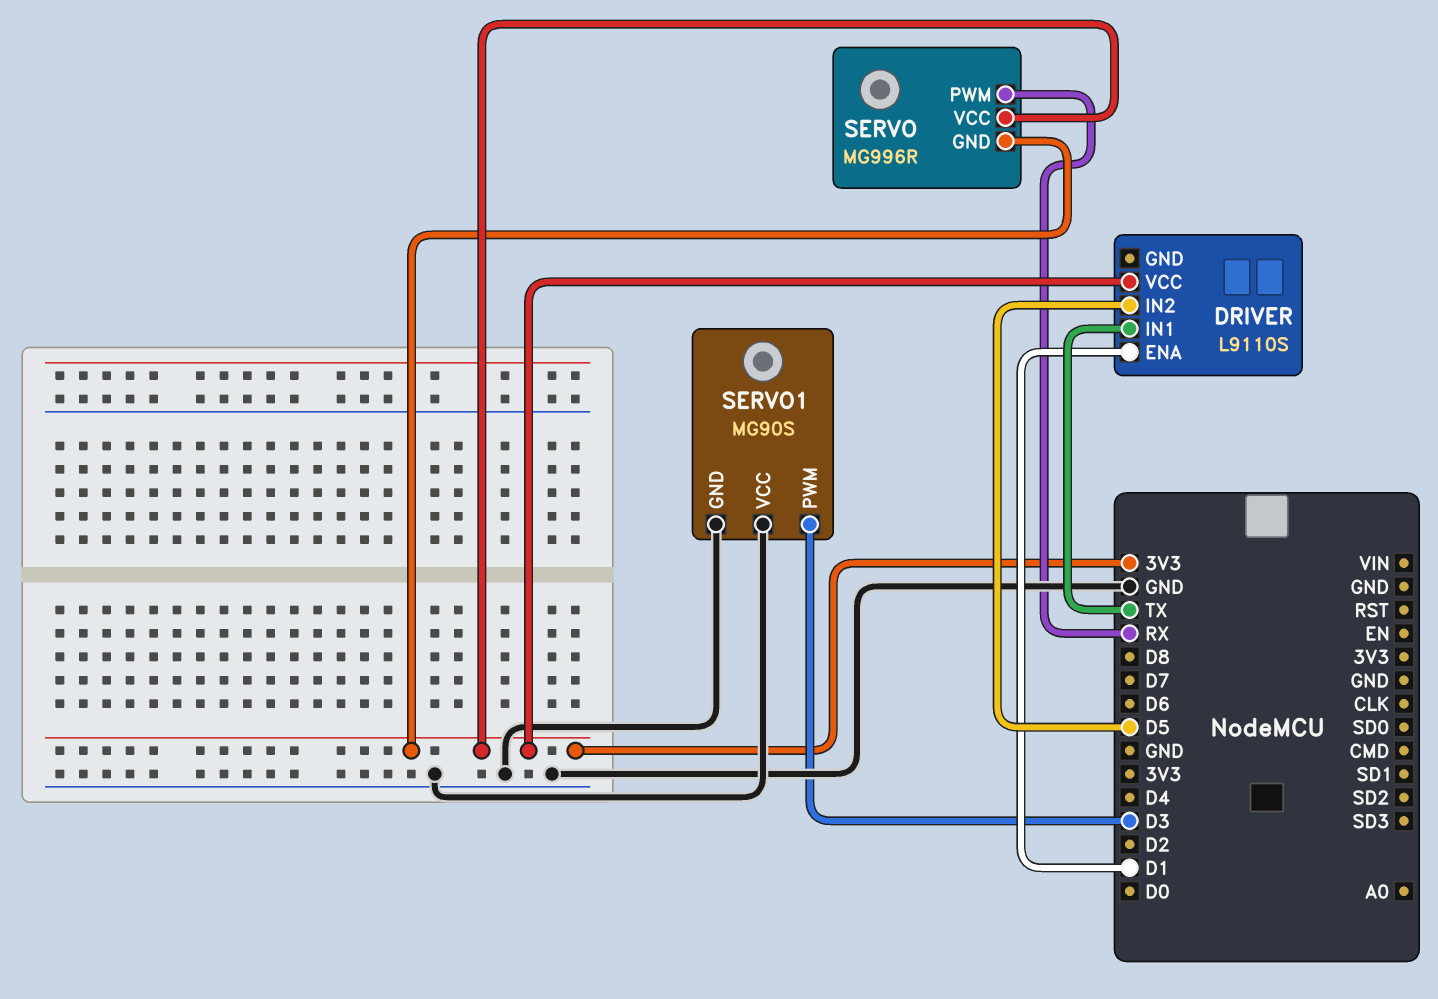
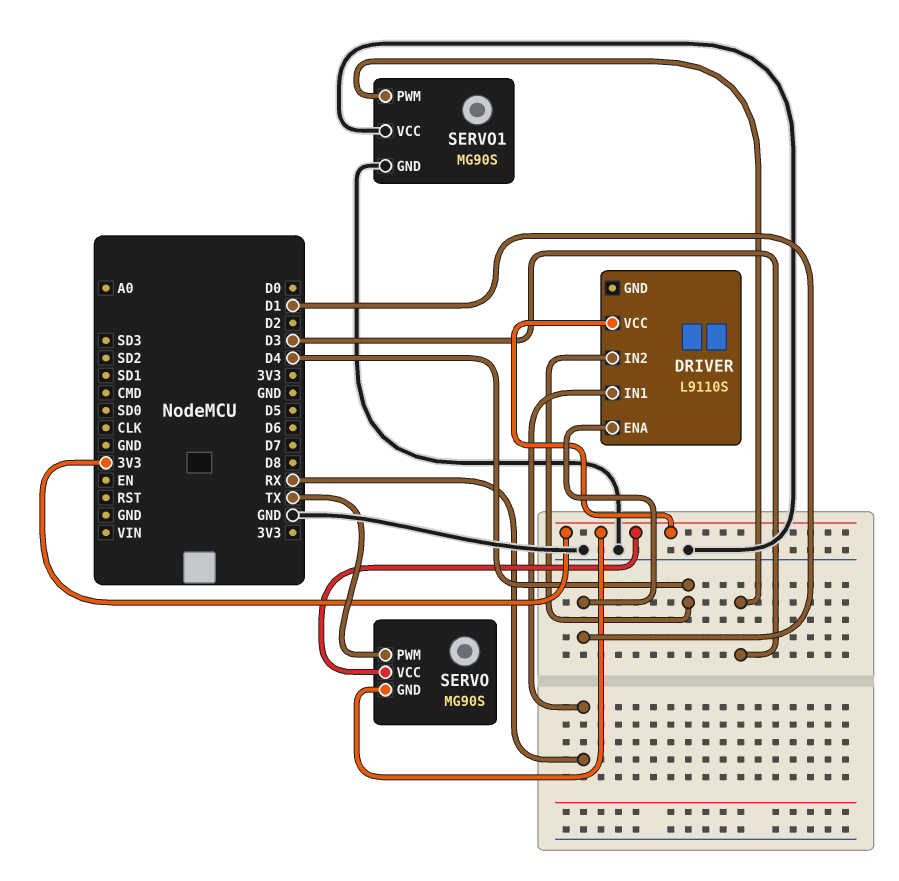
DRIVER pin IN1: TX -> RX
DRIVER pin IN2: D5 -> D4
SERVO: MG996R -> MG90S
SERVO pin PWM: RX -> TX

